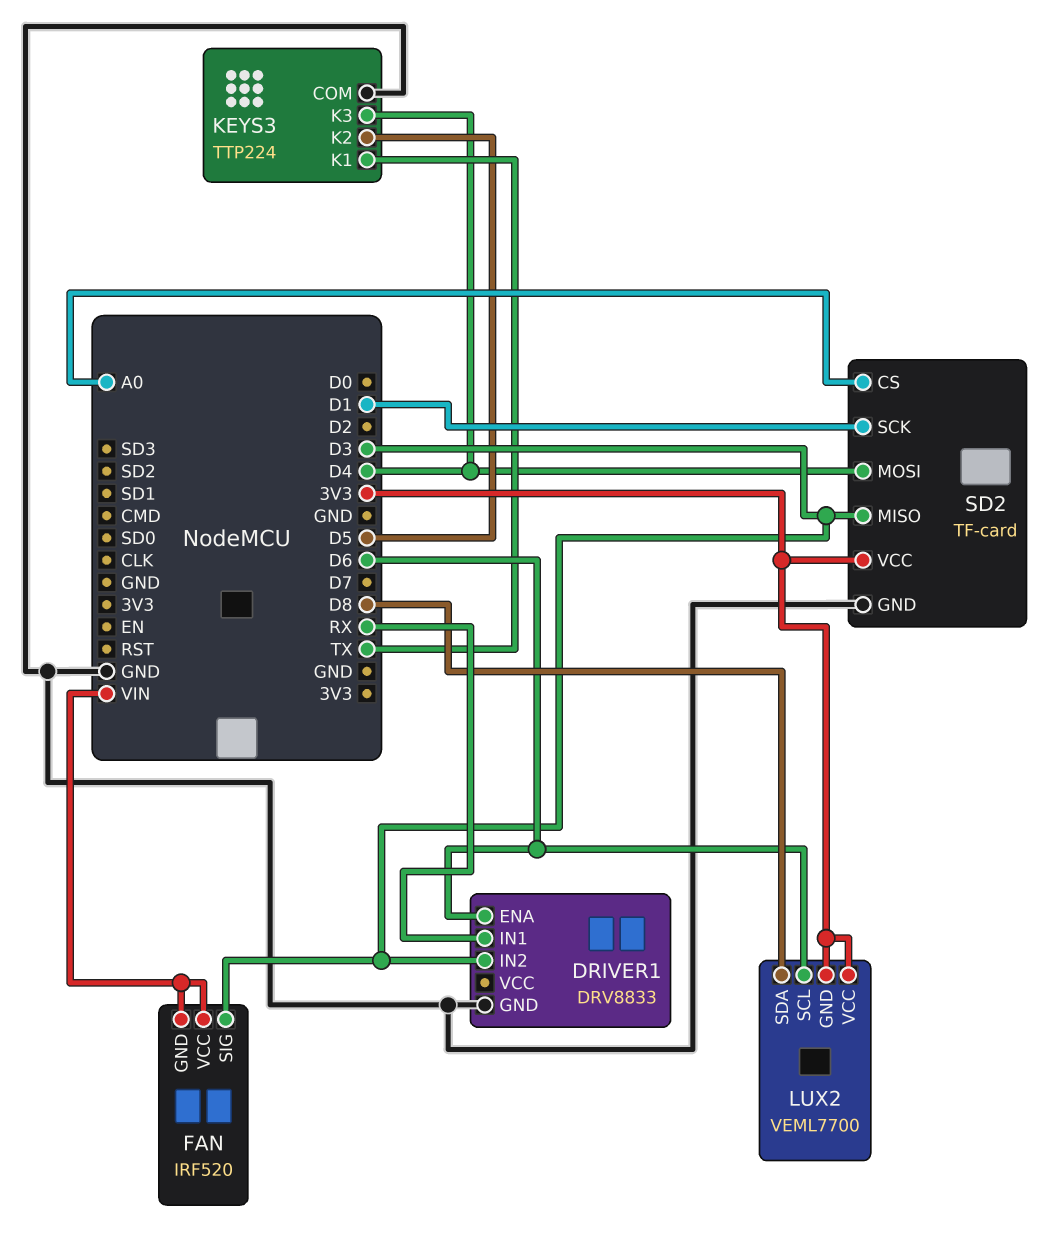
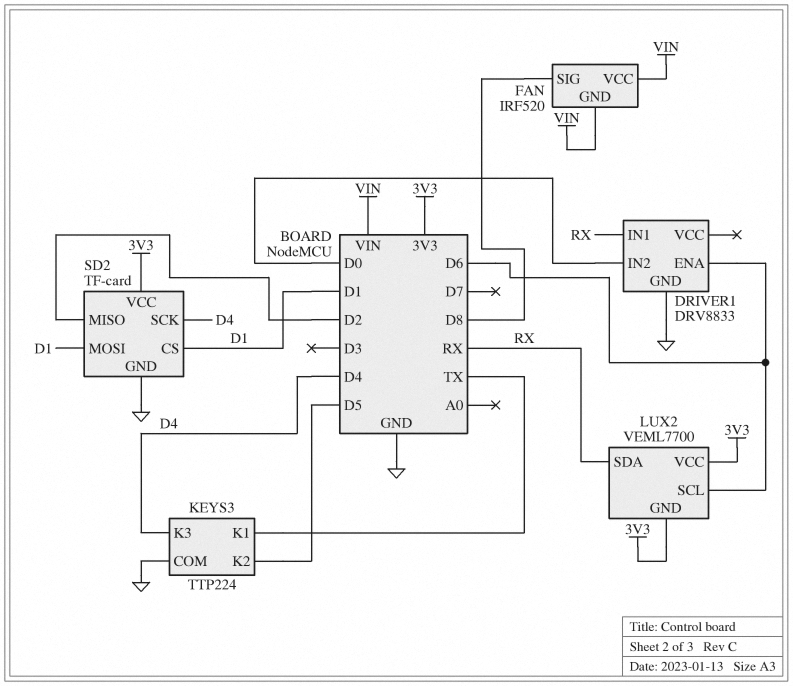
DRIVER1 pin IN2: D3 -> D0
FAN pin SIG: D3 -> D8
LUX2 pin SDA: D8 -> RX
SD2 pin CS: A0 -> D1
SD2 pin MISO: D3 -> D2
SD2 pin MOSI: D4 -> D1
SD2 pin SCK: D1 -> D4

